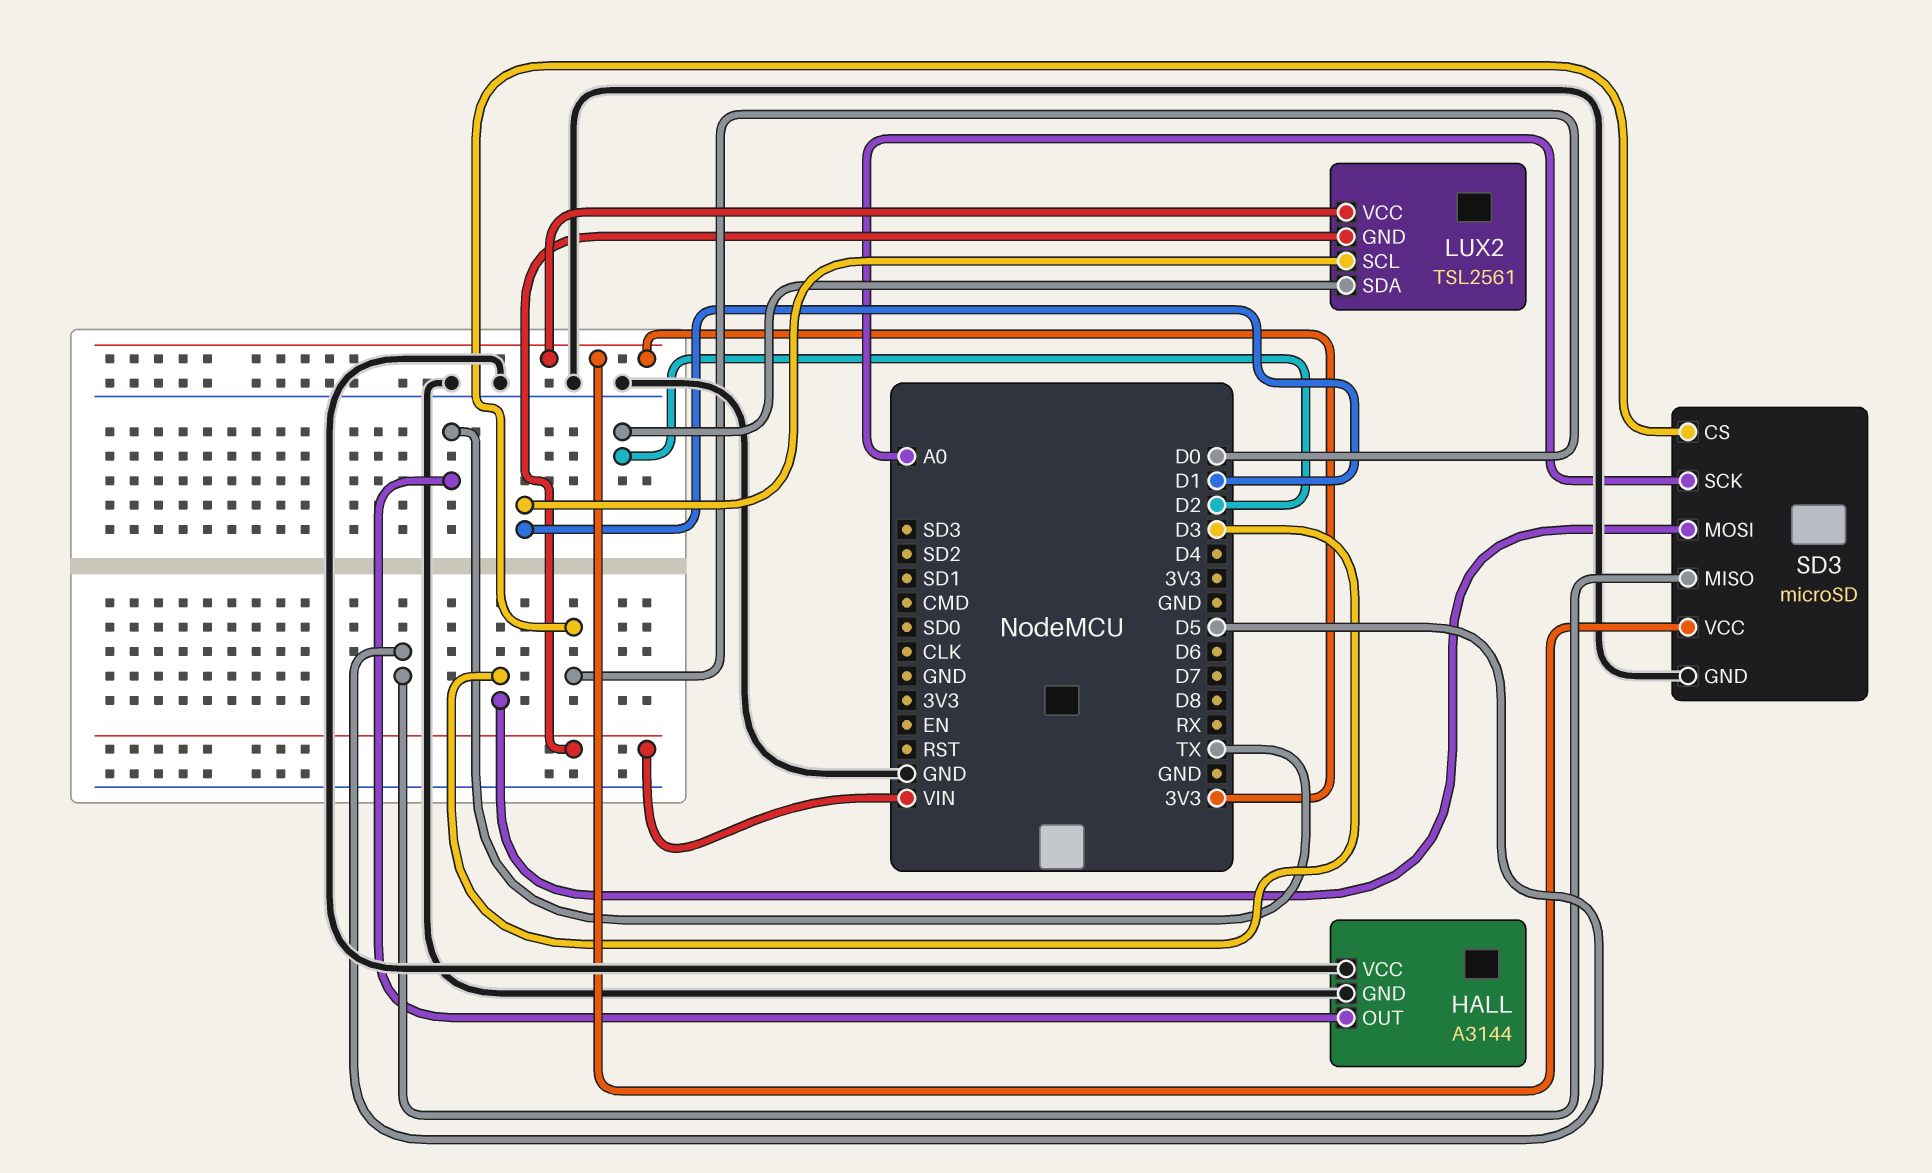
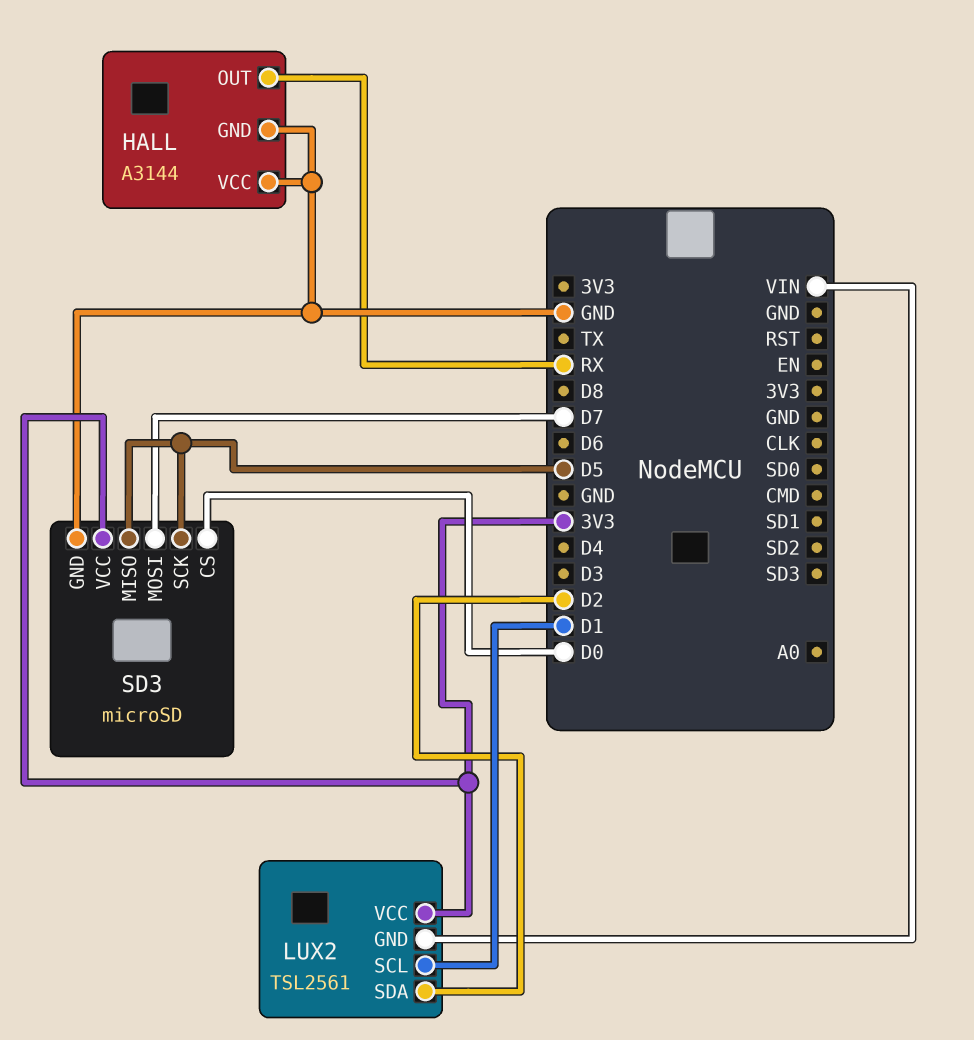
HALL pin OUT: TX -> RX
SD3 pin MOSI: D3 -> D7
SD3 pin SCK: A0 -> D5

